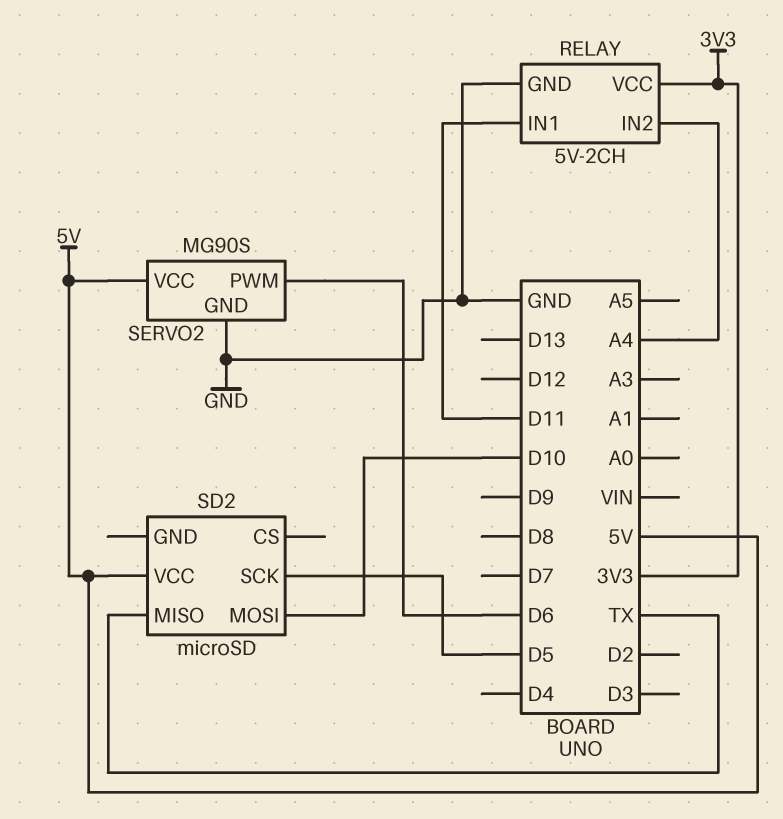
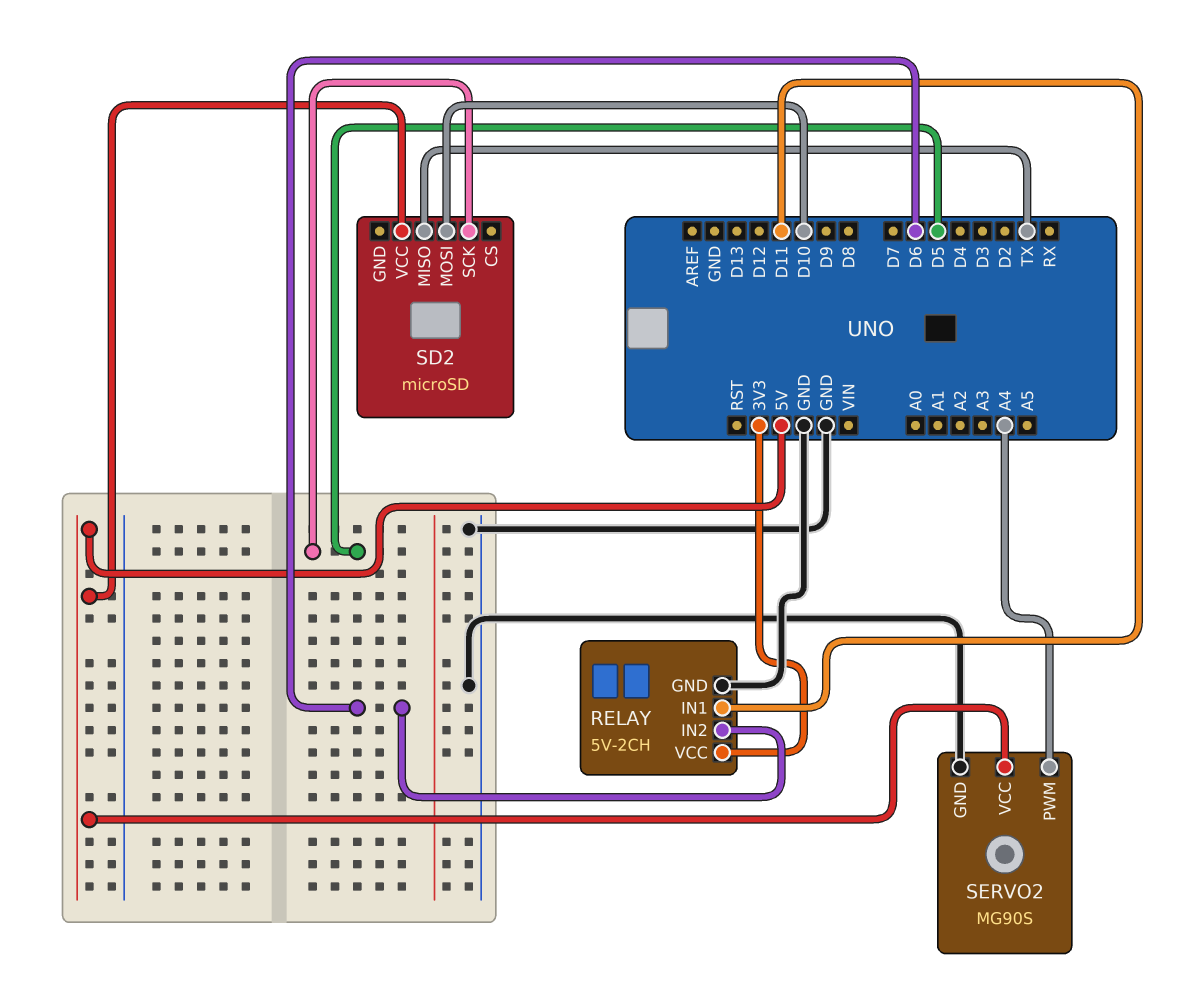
RELAY pin IN2: A4 -> D6
SERVO2 pin PWM: D6 -> A4

